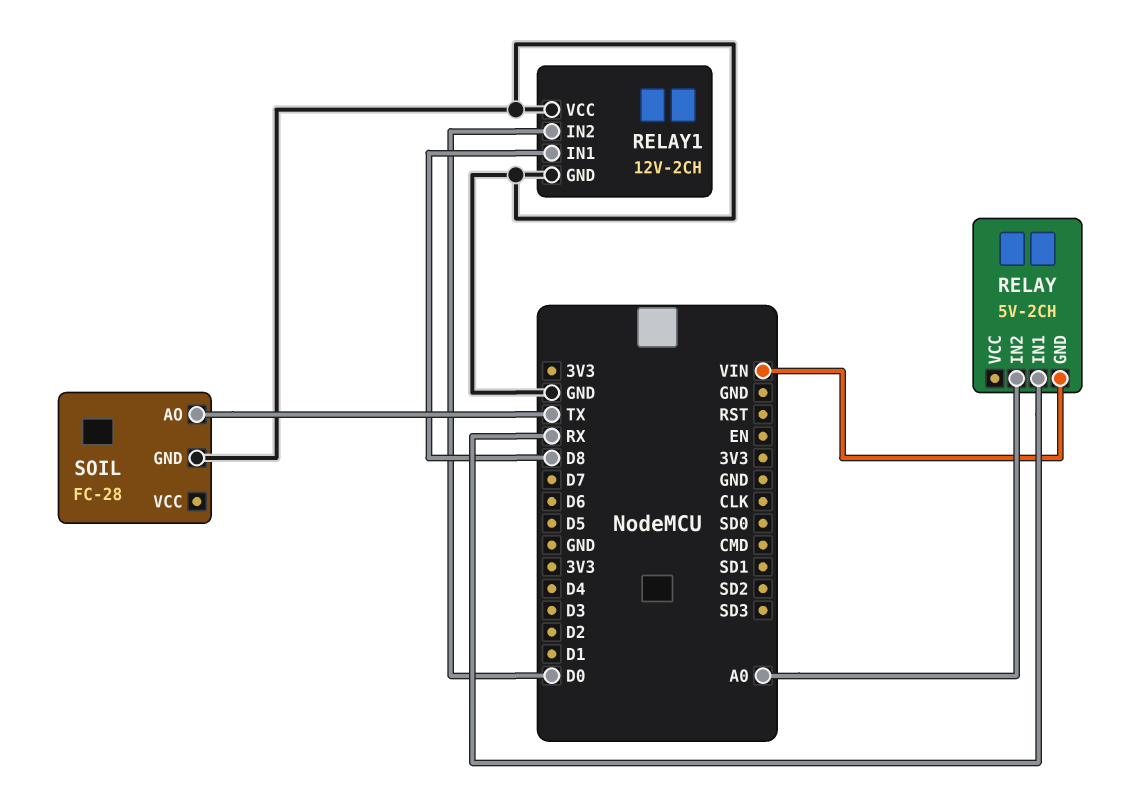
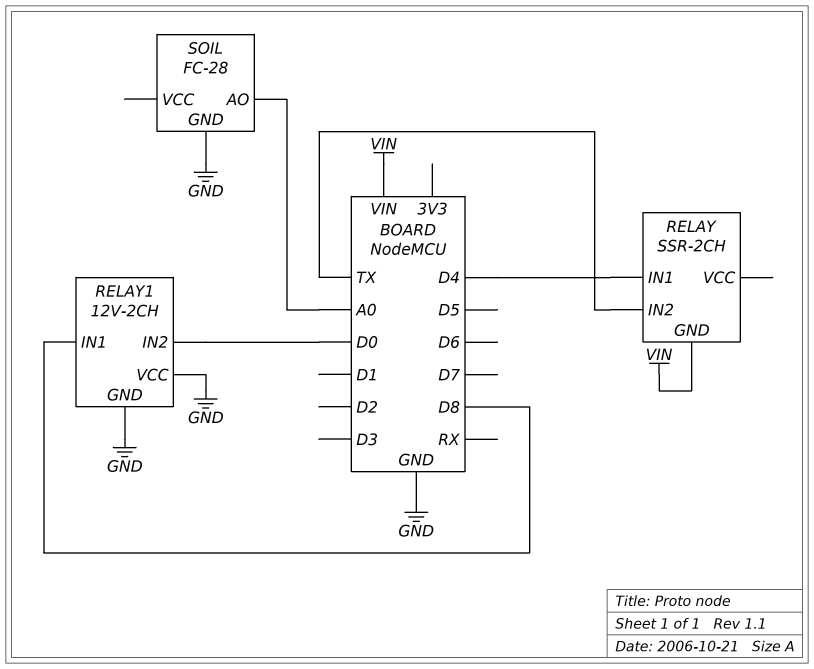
RELAY: 5V-2CH -> SSR-2CH
RELAY pin IN1: RX -> D4
RELAY pin IN2: A0 -> TX
SOIL pin AO: TX -> A0

